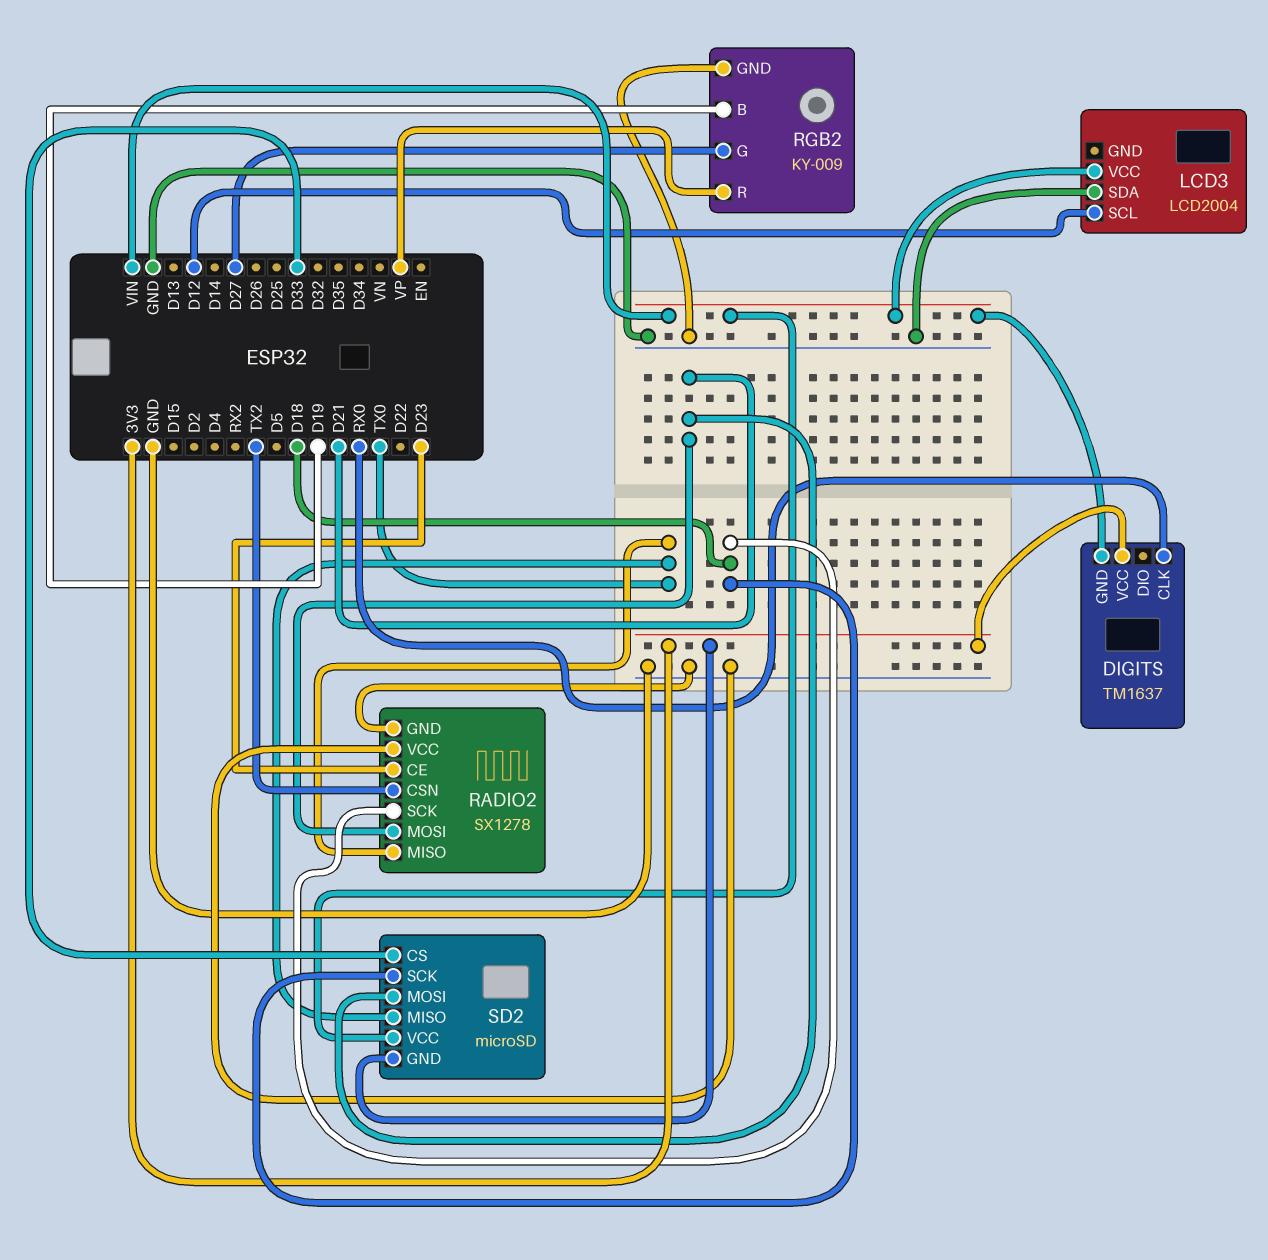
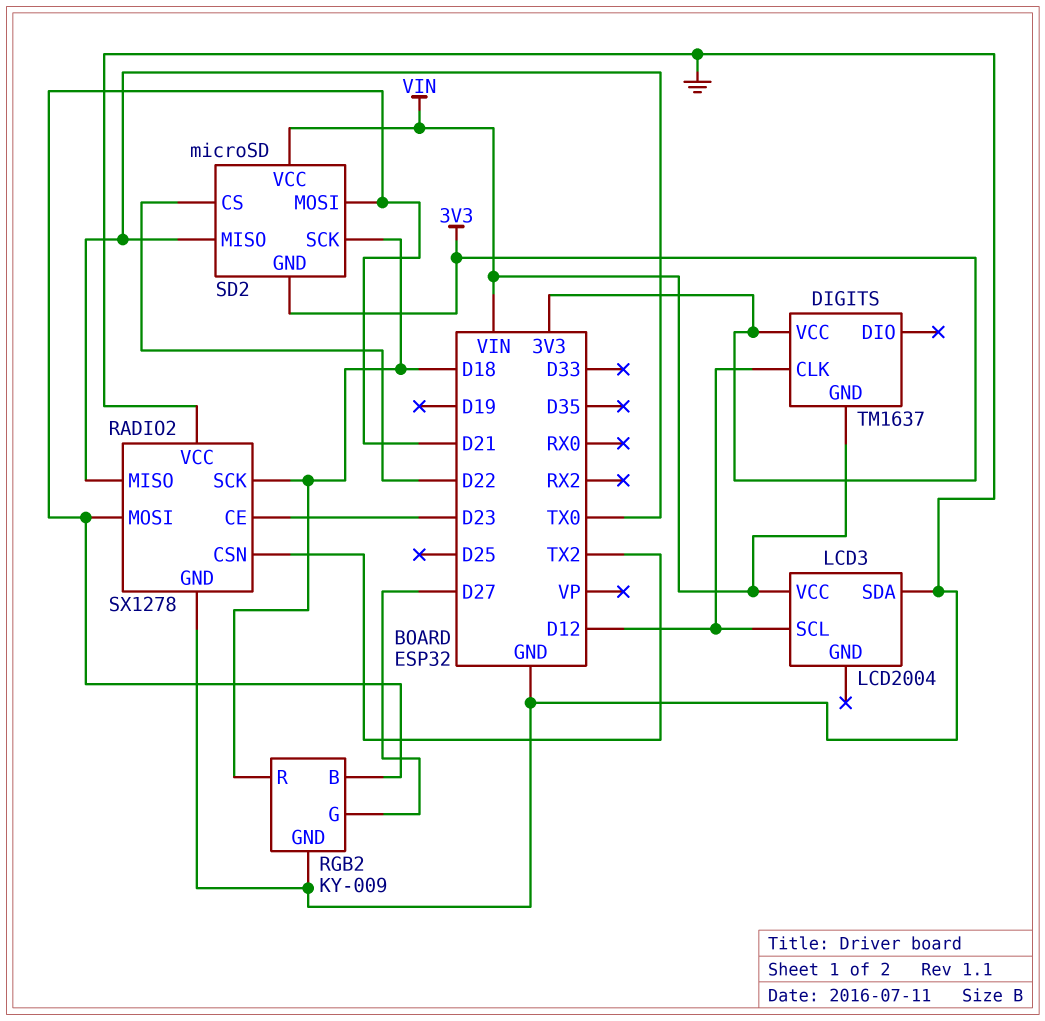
DIGITS pin CLK: RX0 -> D12
RGB2 pin B: D19 -> D21
RGB2 pin R: VP -> D18
SD2 pin CS: D33 -> D22

